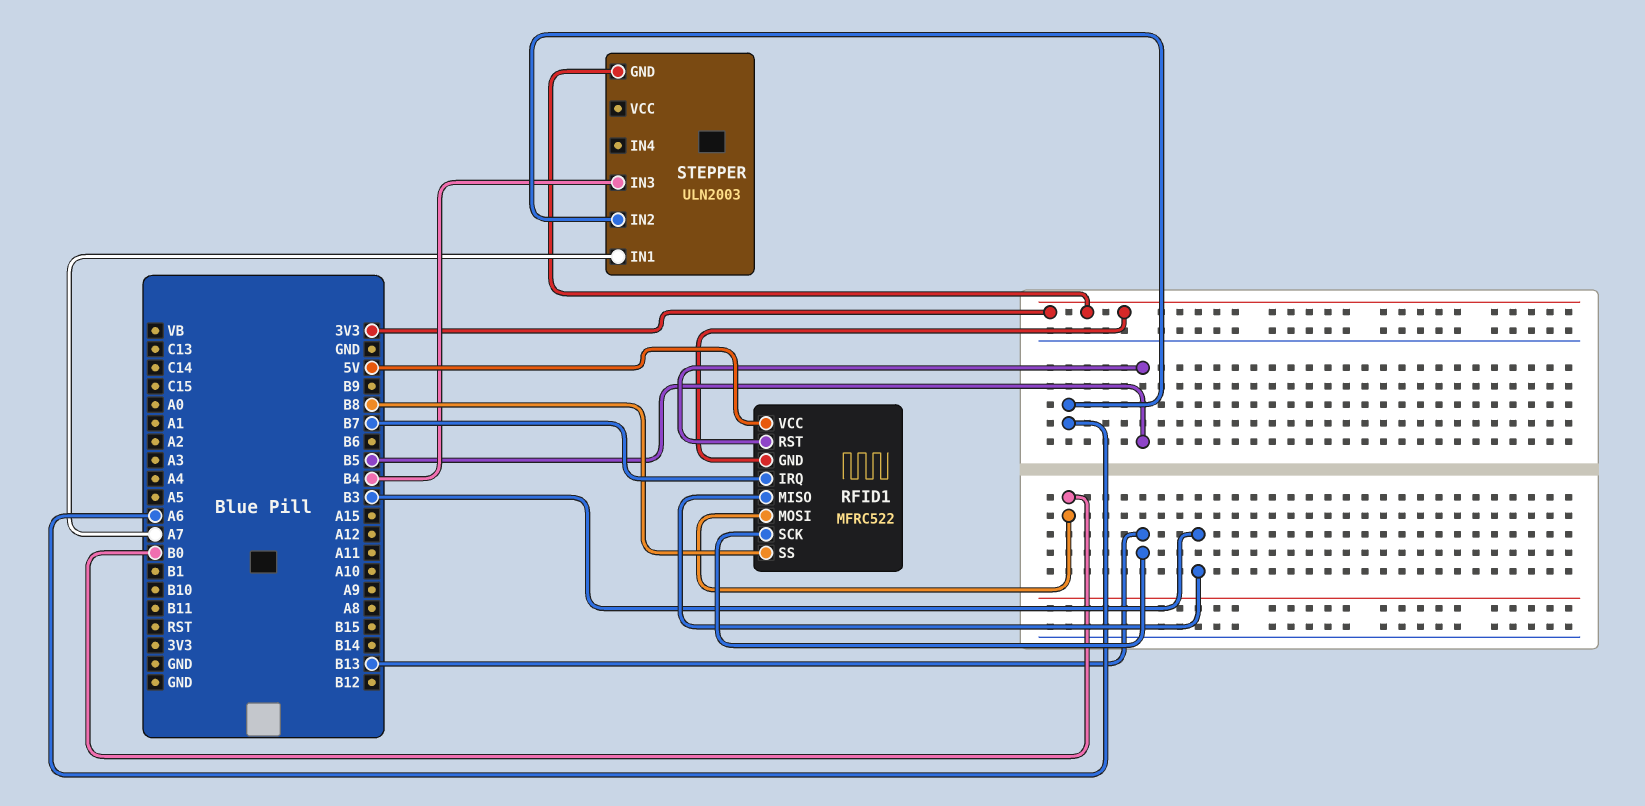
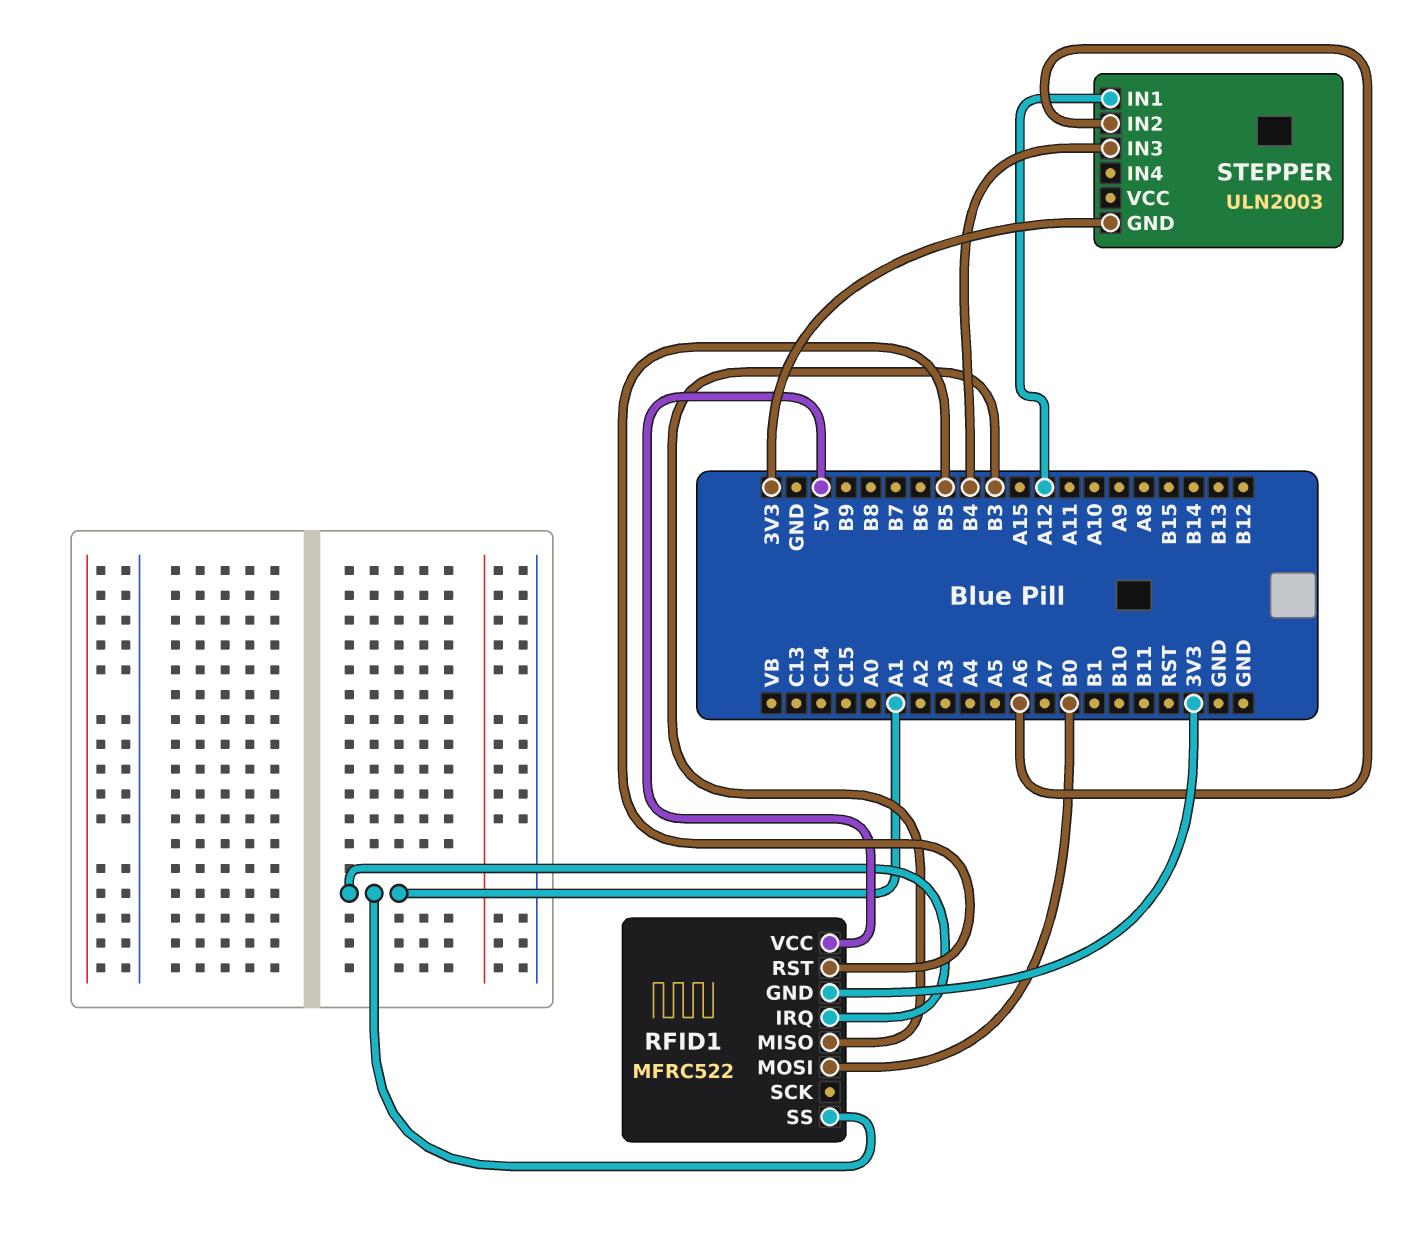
RFID1 pin IRQ: B7 -> A1
RFID1 pin SCK: B13 -> none
RFID1 pin SS: B8 -> A1
STEPPER pin IN1: A7 -> A12

